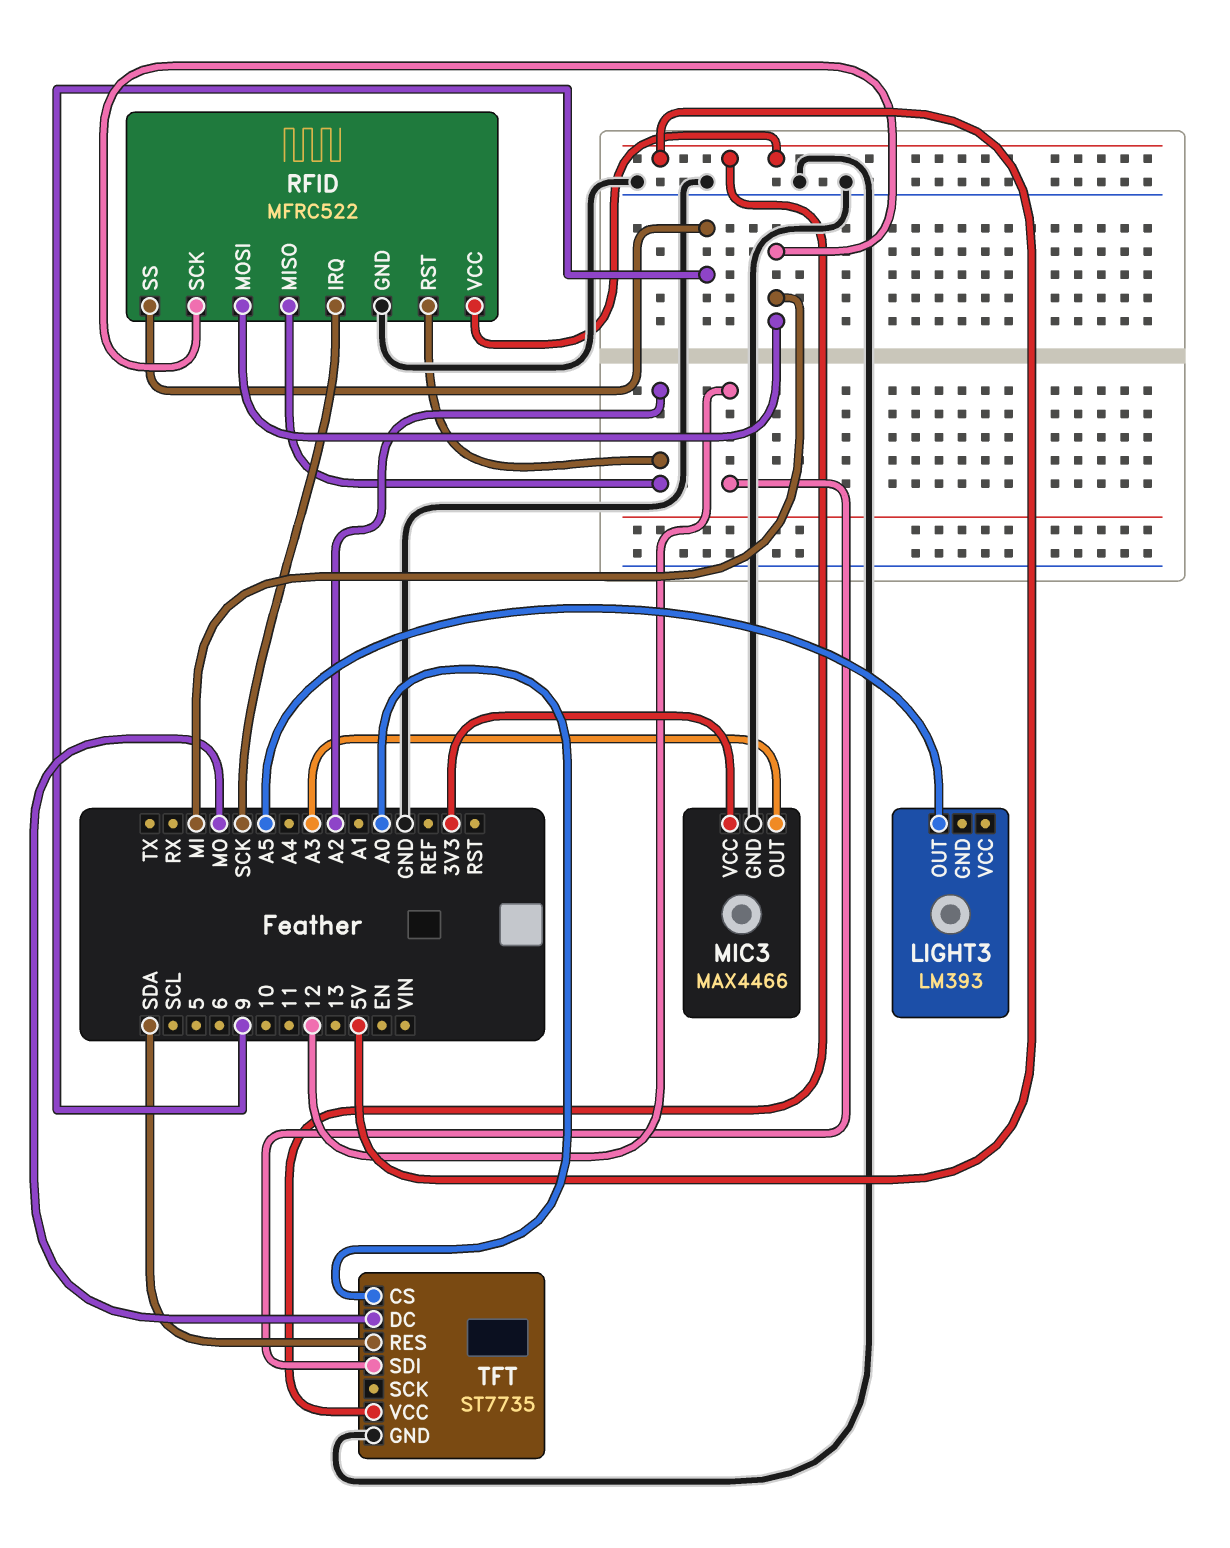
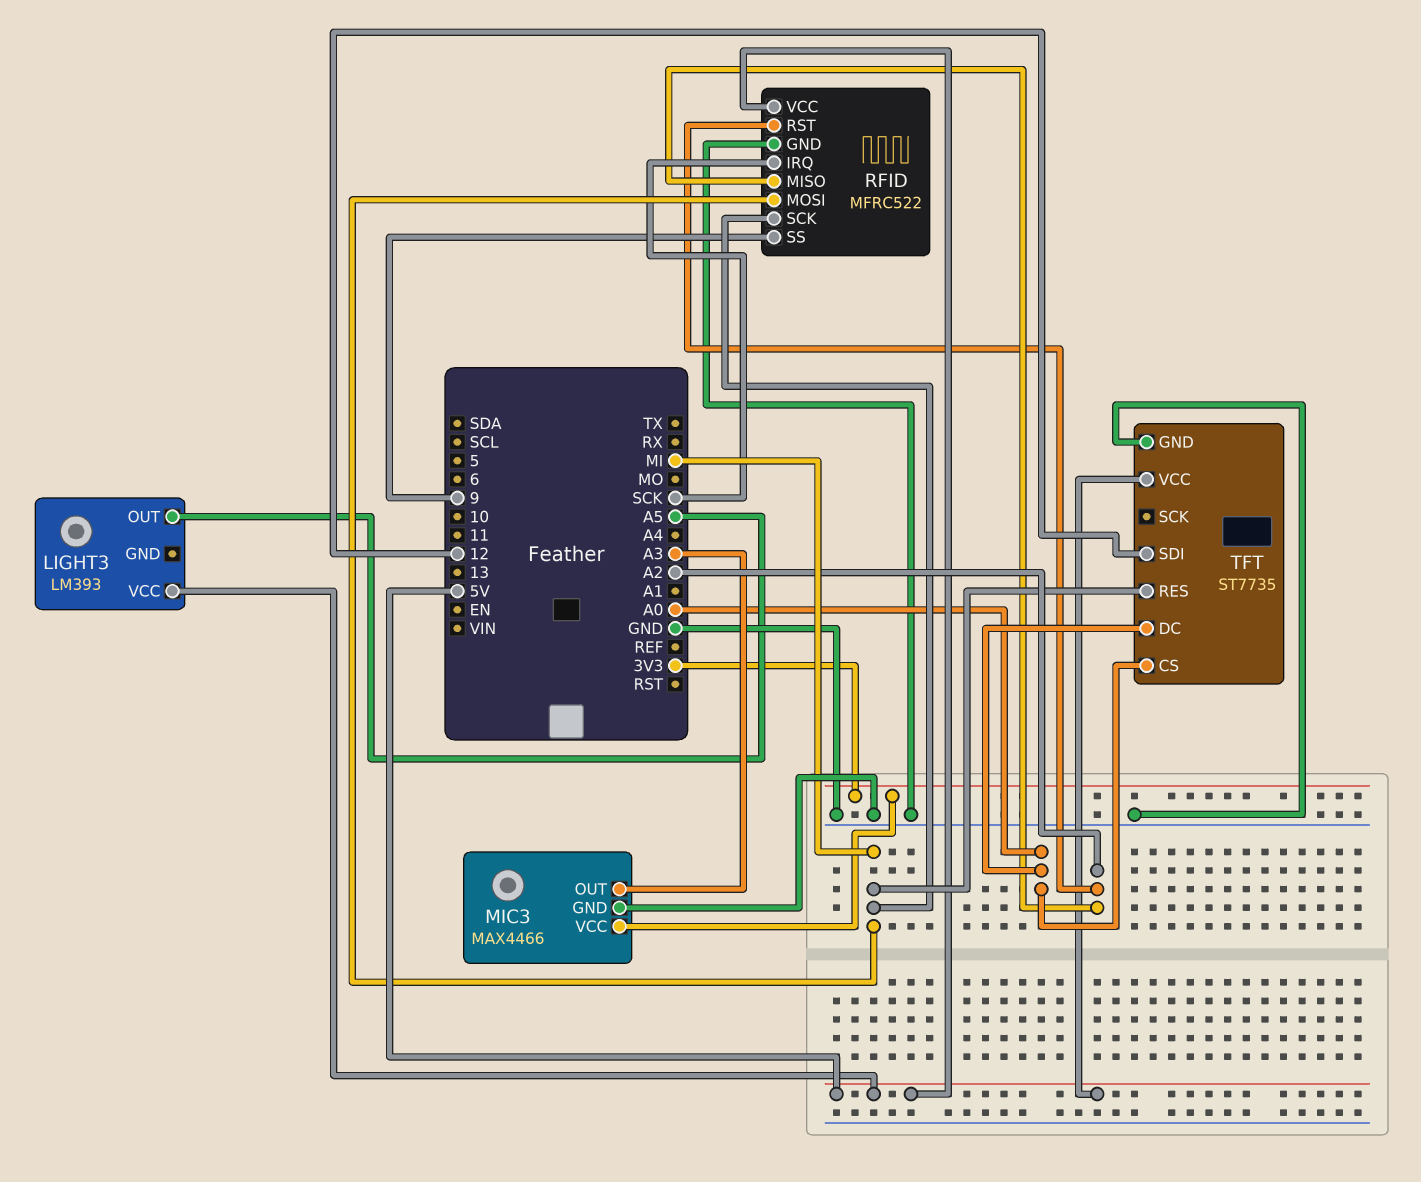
LIGHT3 pin VCC: none -> 5V
TFT pin DC: MO -> A0
TFT pin RES: SDA -> MI

